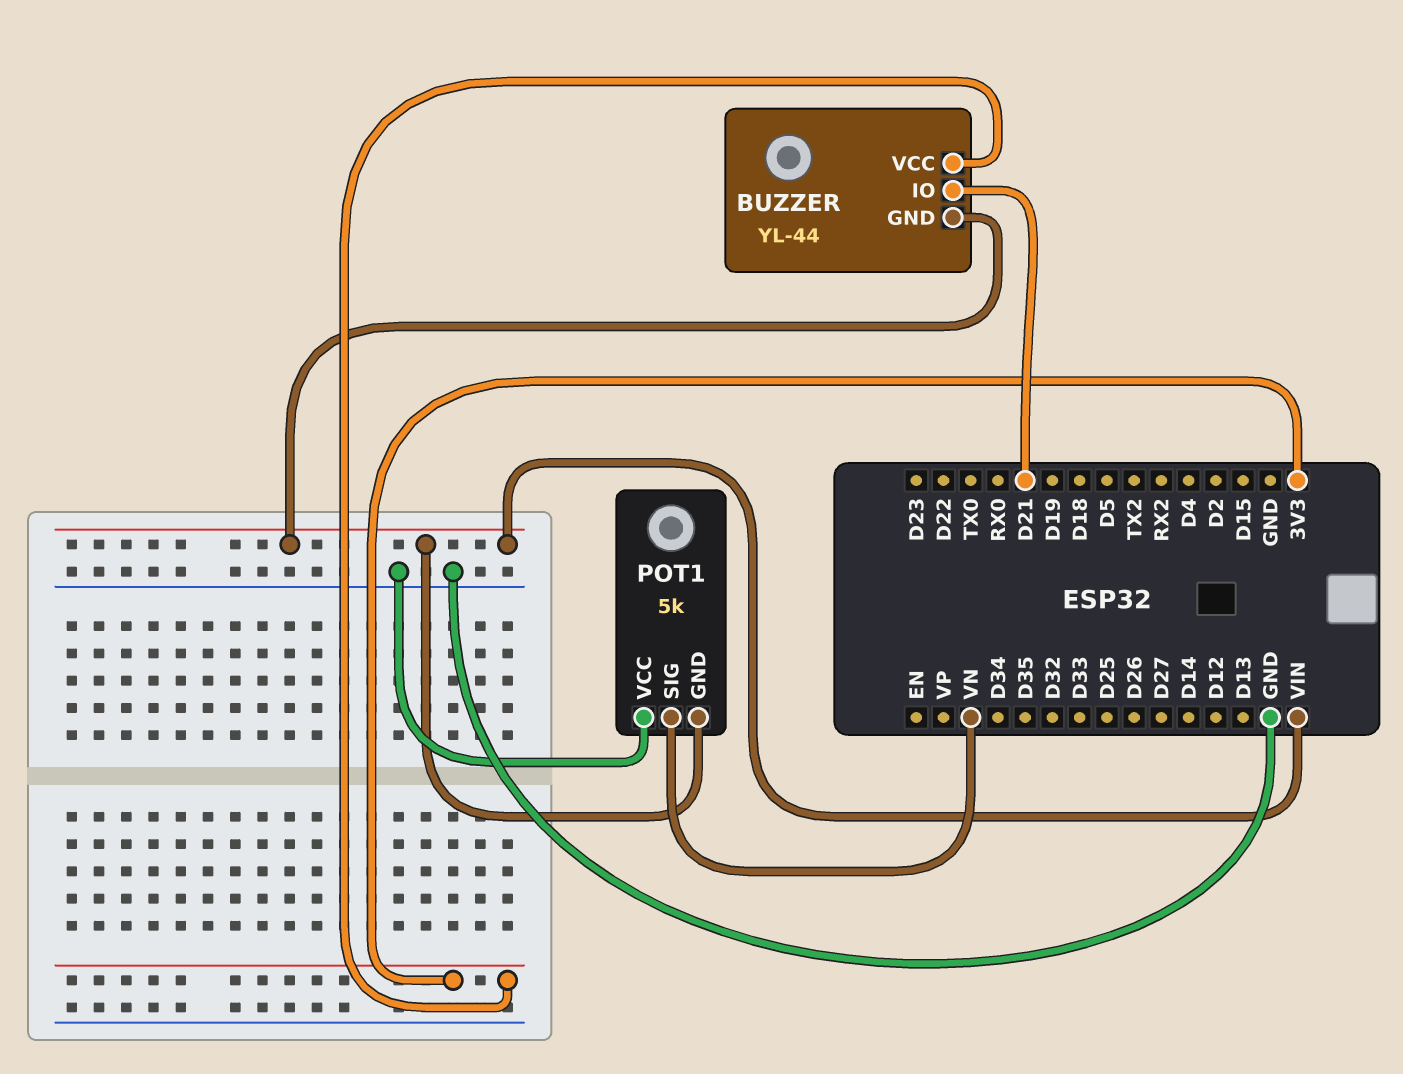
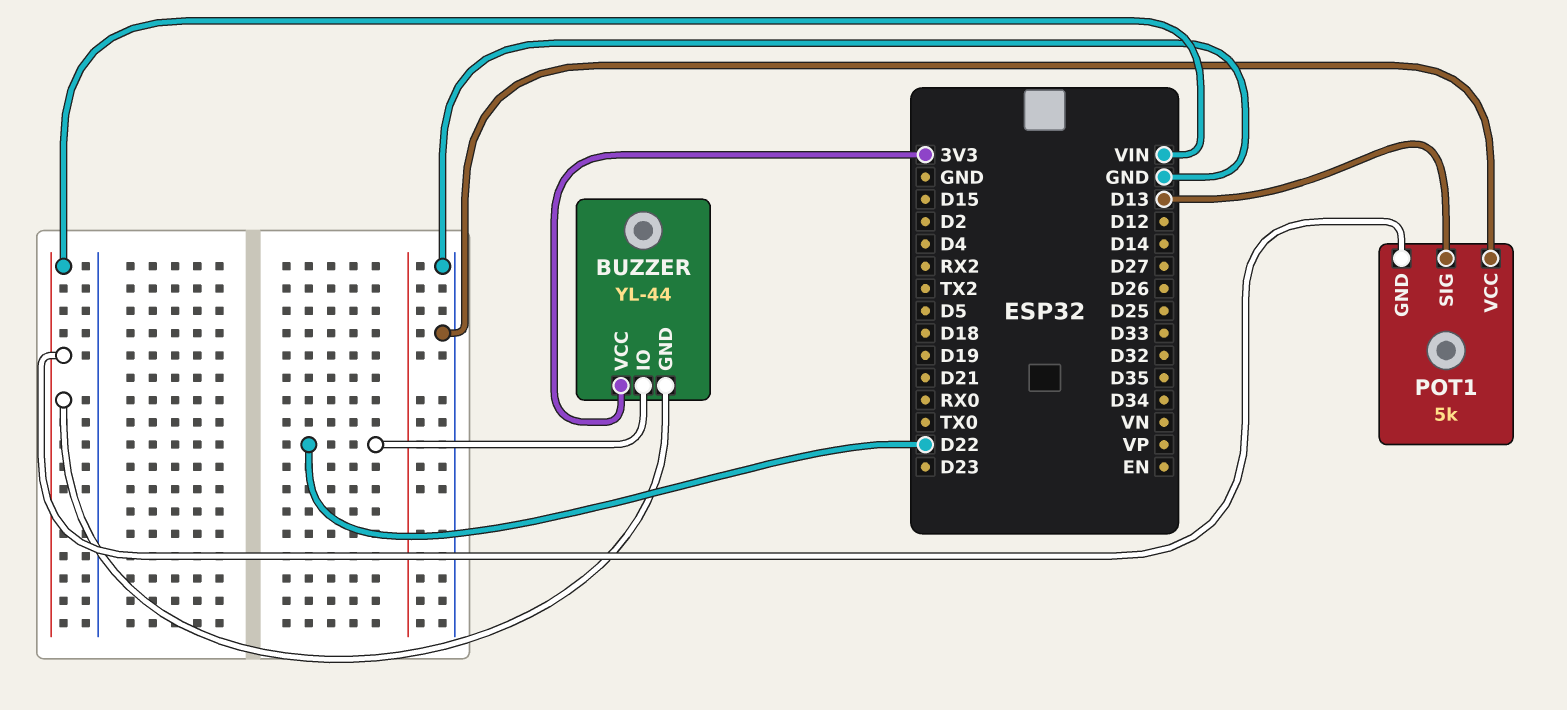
BUZZER pin IO: D21 -> D22
POT1 pin SIG: VN -> D13

